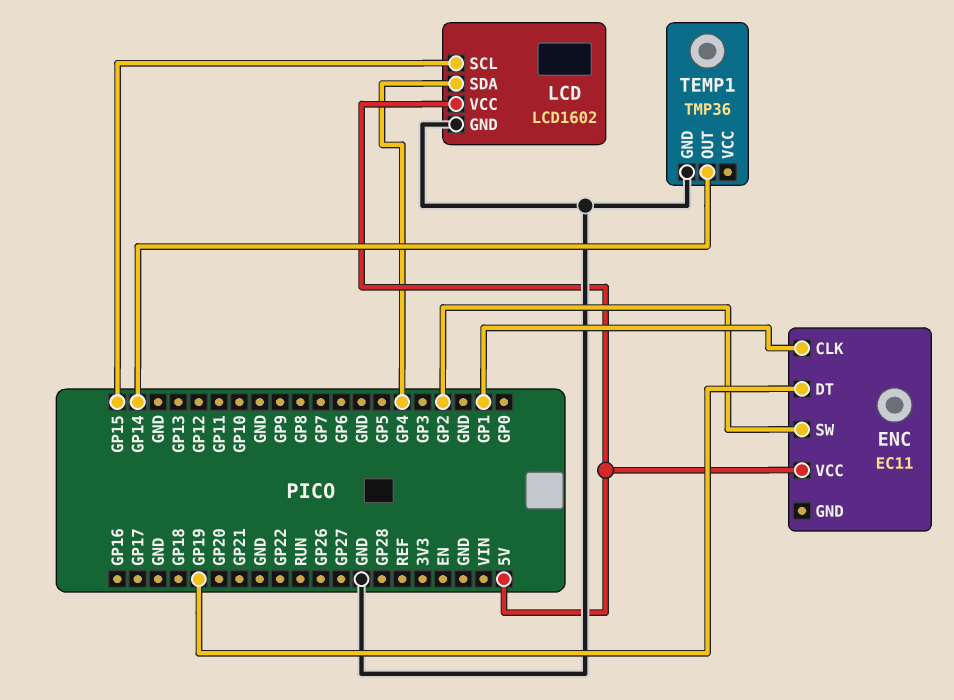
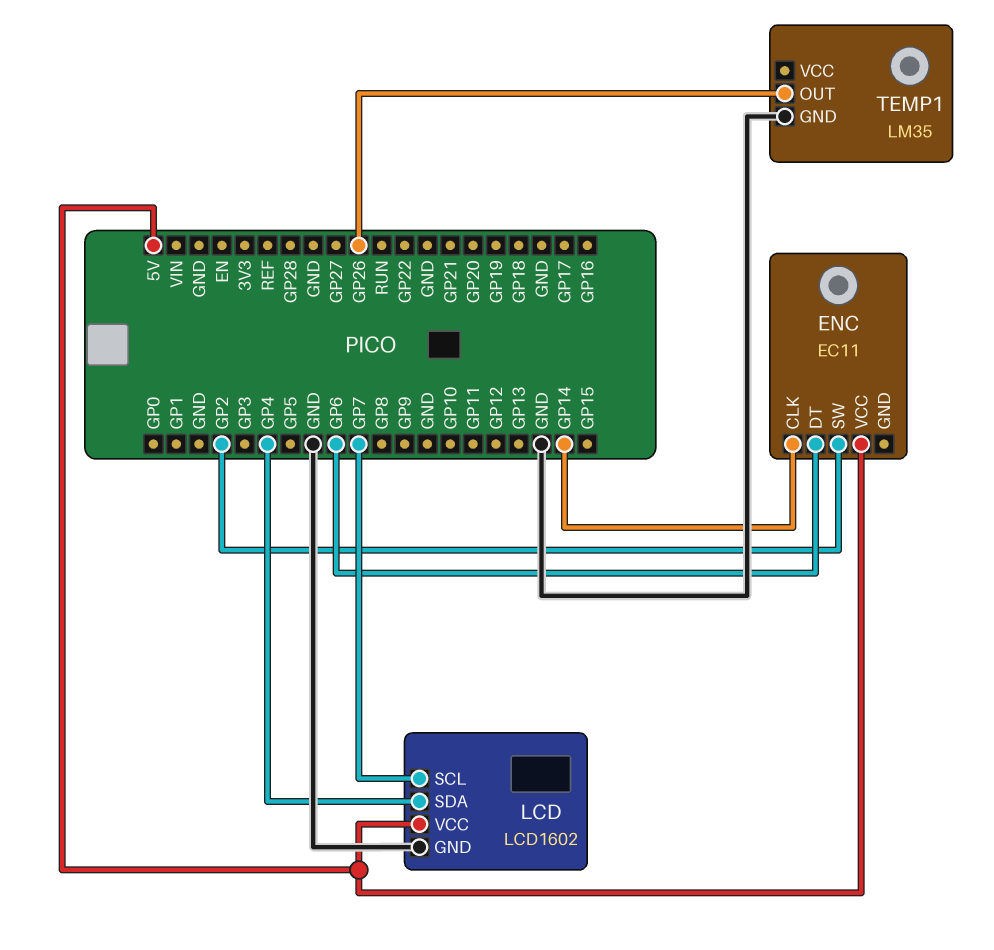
ENC pin CLK: GP1 -> GP14
ENC pin DT: GP19 -> GP6
LCD pin SCL: GP15 -> GP7
TEMP1: TMP36 -> LM35
TEMP1 pin OUT: GP14 -> GP26

